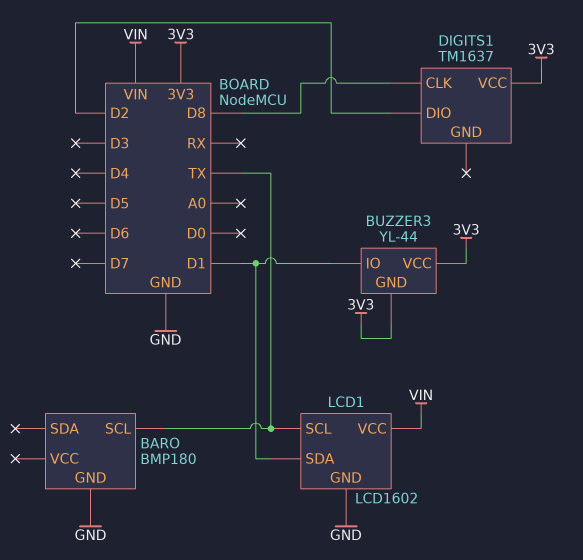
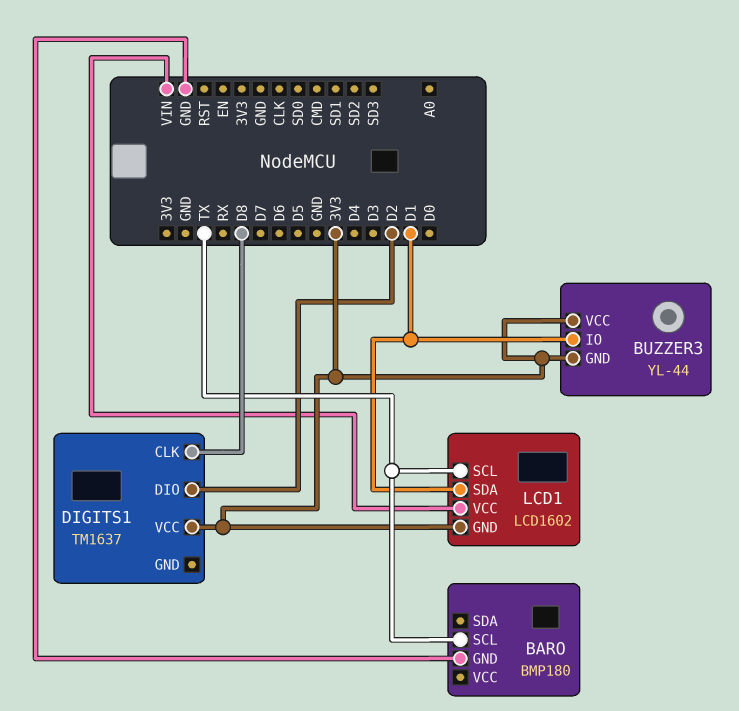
LCD1 pin GND: GND -> 3V3

